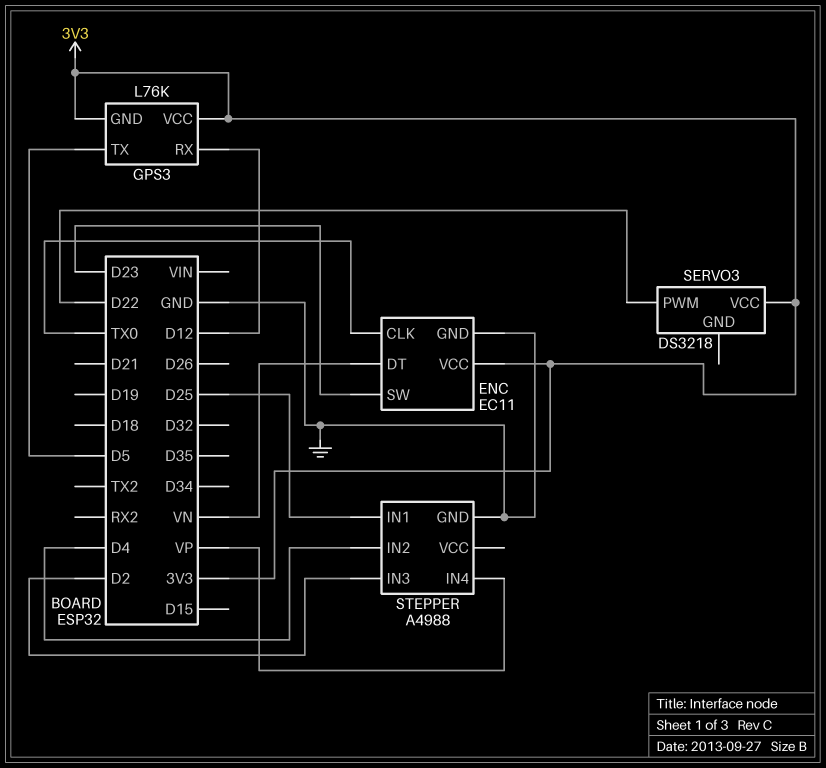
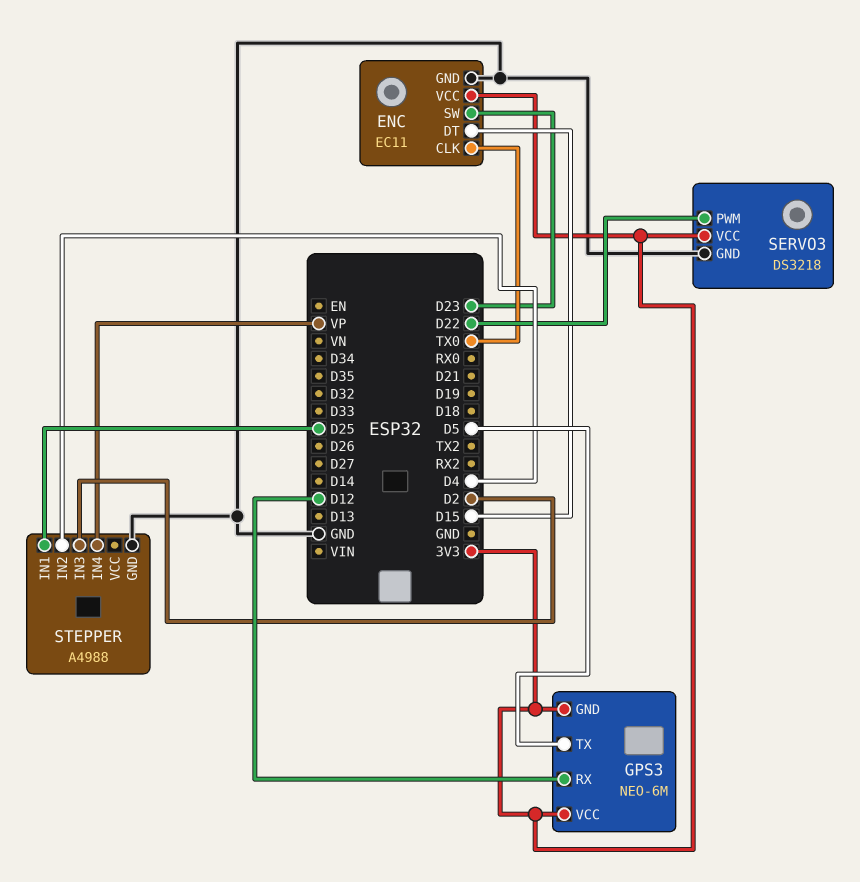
ENC pin DT: VN -> D15
GPS3: L76K -> NEO-6M
SERVO3 pin GND: none -> GND

